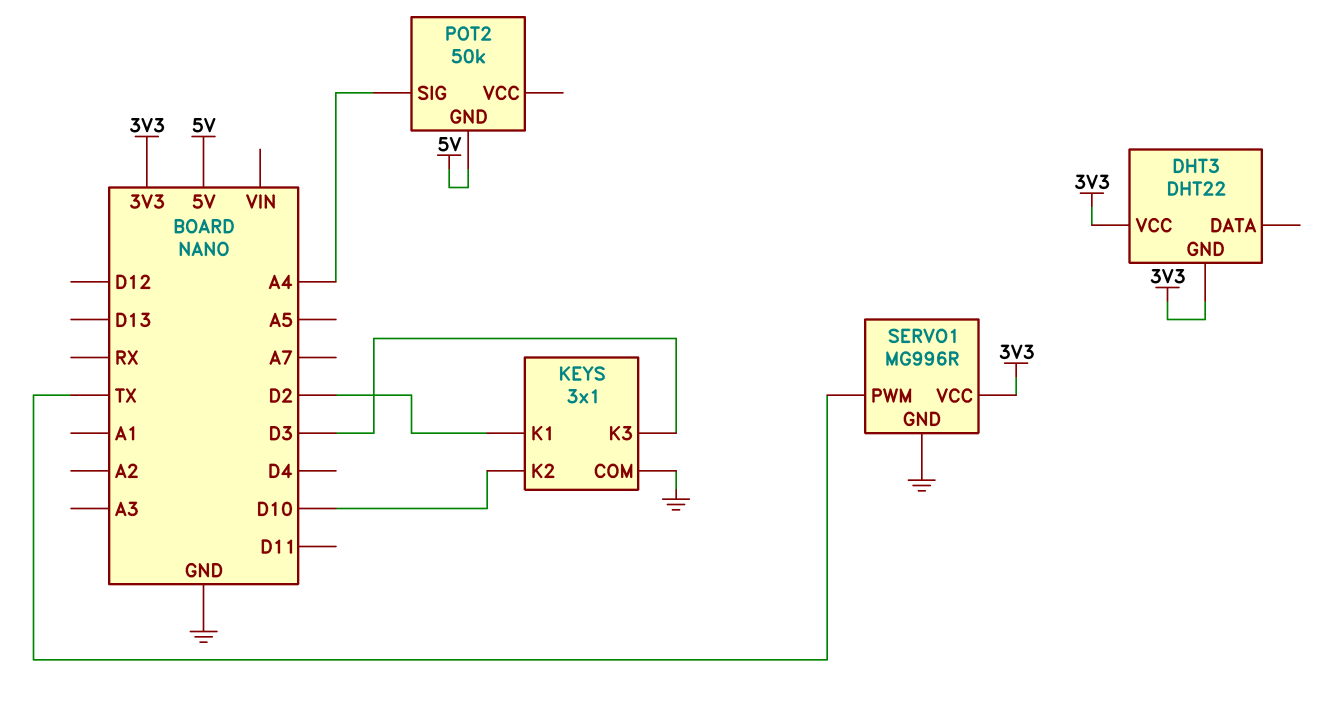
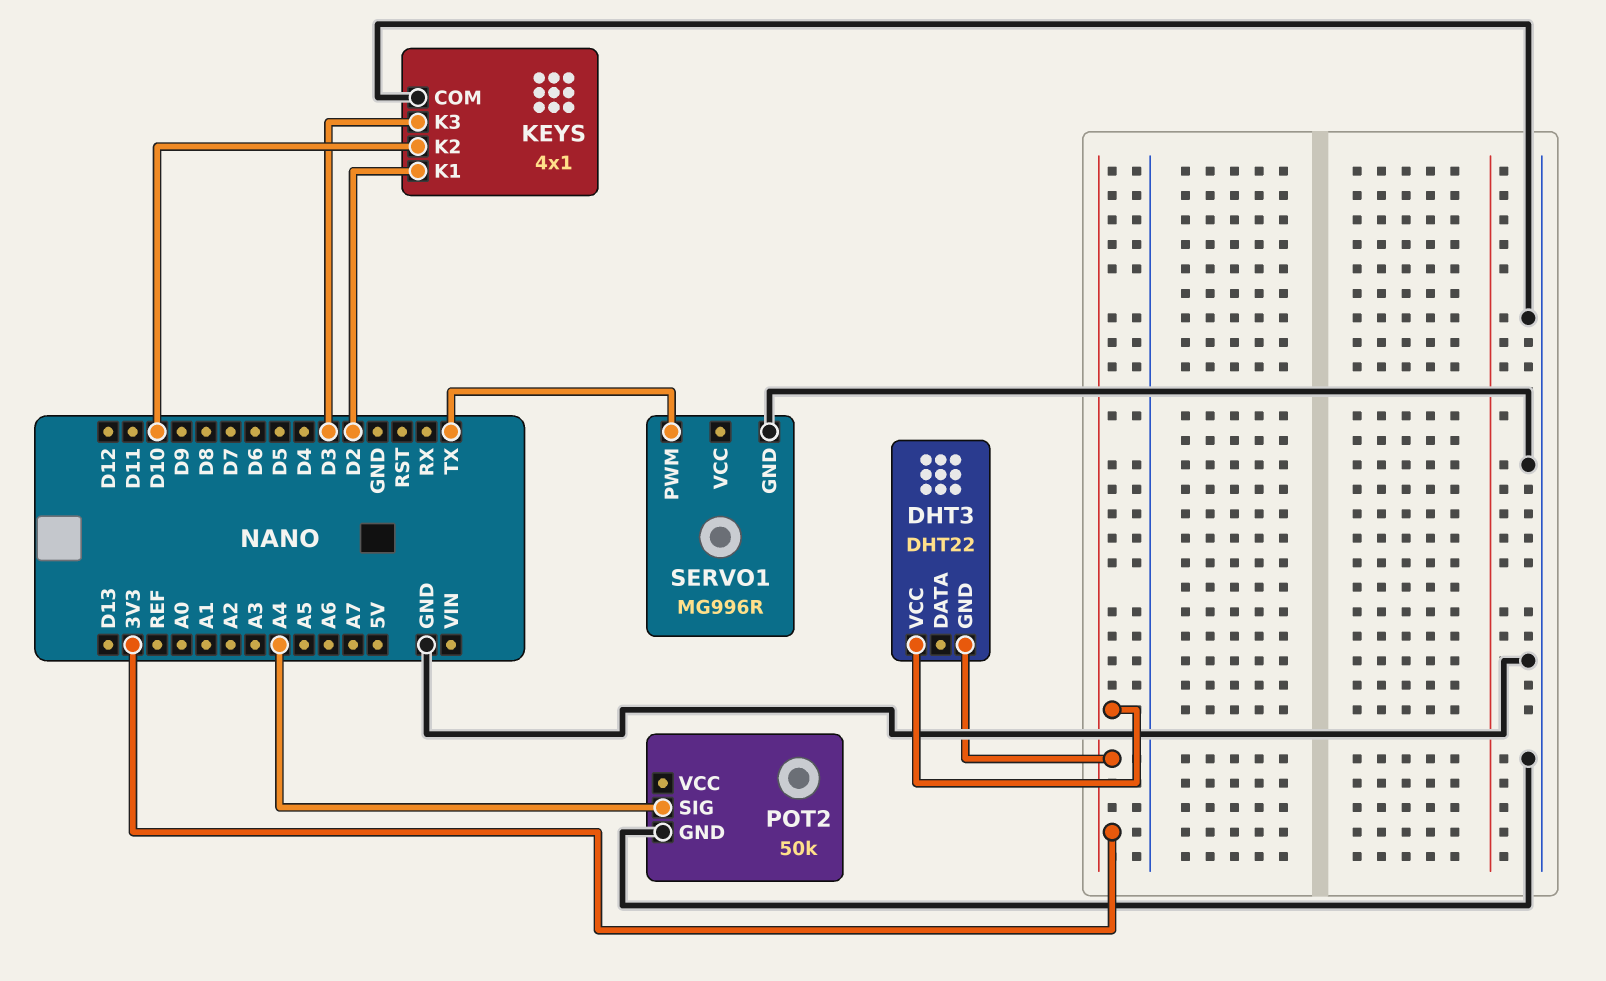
KEYS: 3x1 -> 4x1
POT2 pin GND: 5V -> GND
SERVO1 pin VCC: 3V3 -> none

